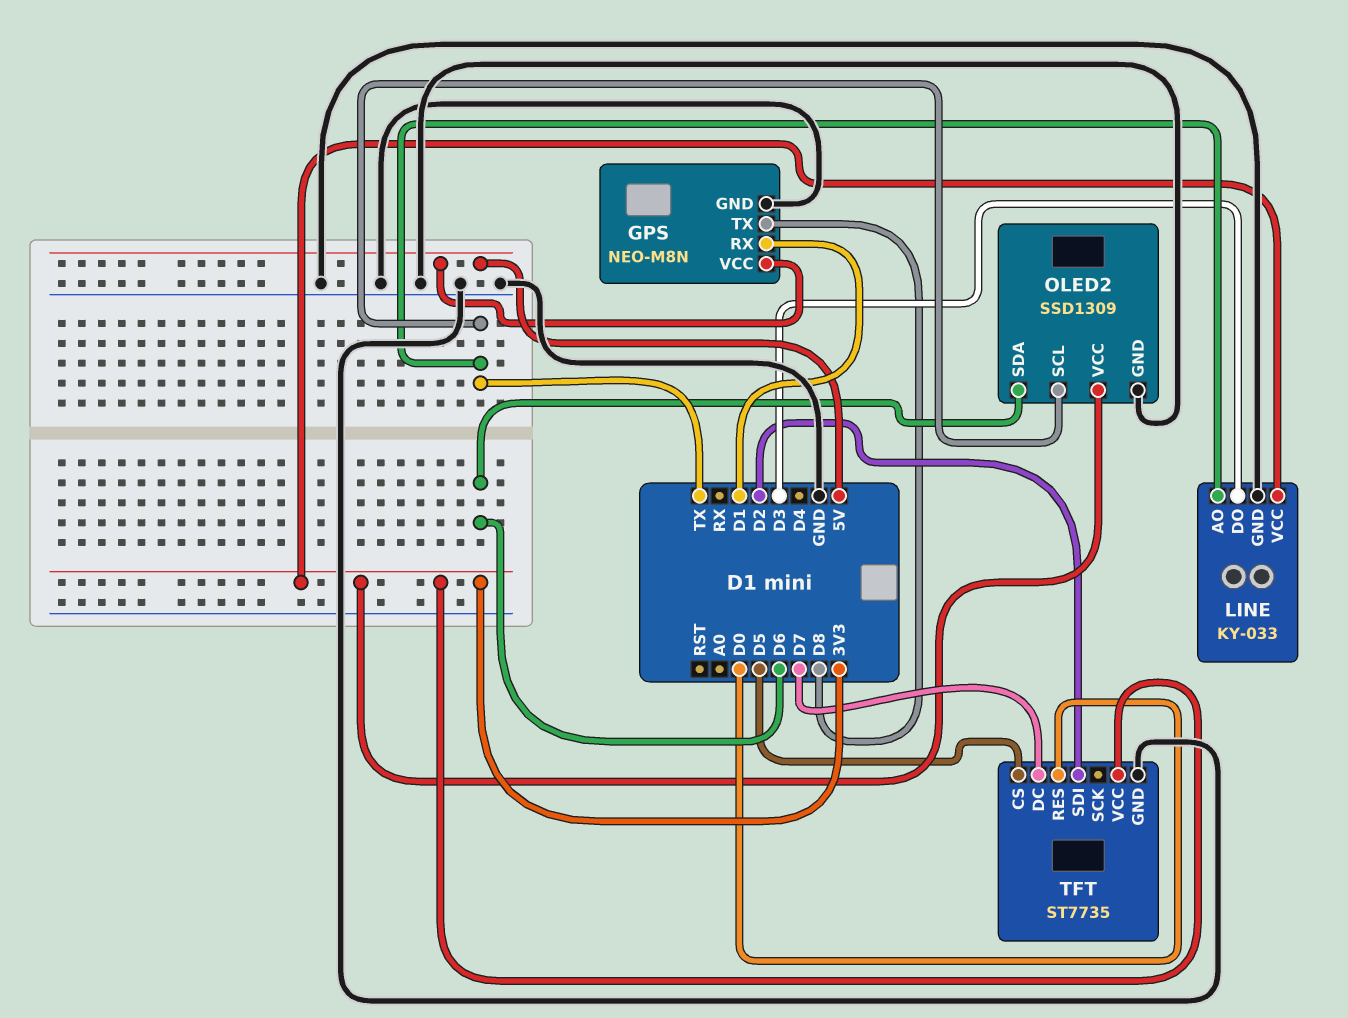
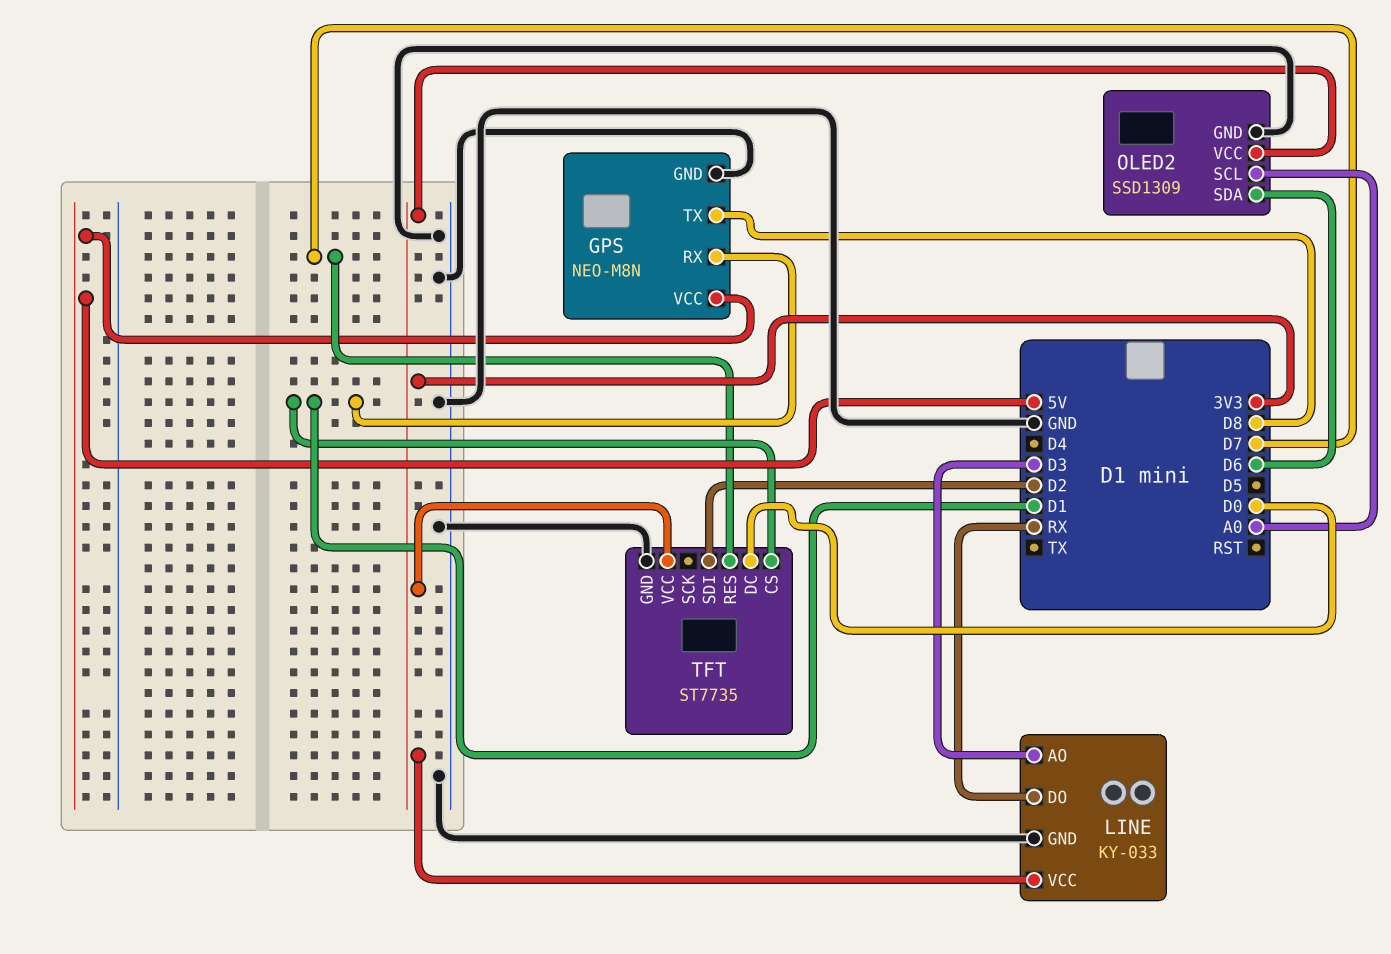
LINE pin AO: TX -> D3
LINE pin DO: D3 -> RX
OLED2 pin SCL: TX -> A0
TFT pin CS: D5 -> D1
TFT pin DC: D7 -> D0
TFT pin RES: D0 -> D7

